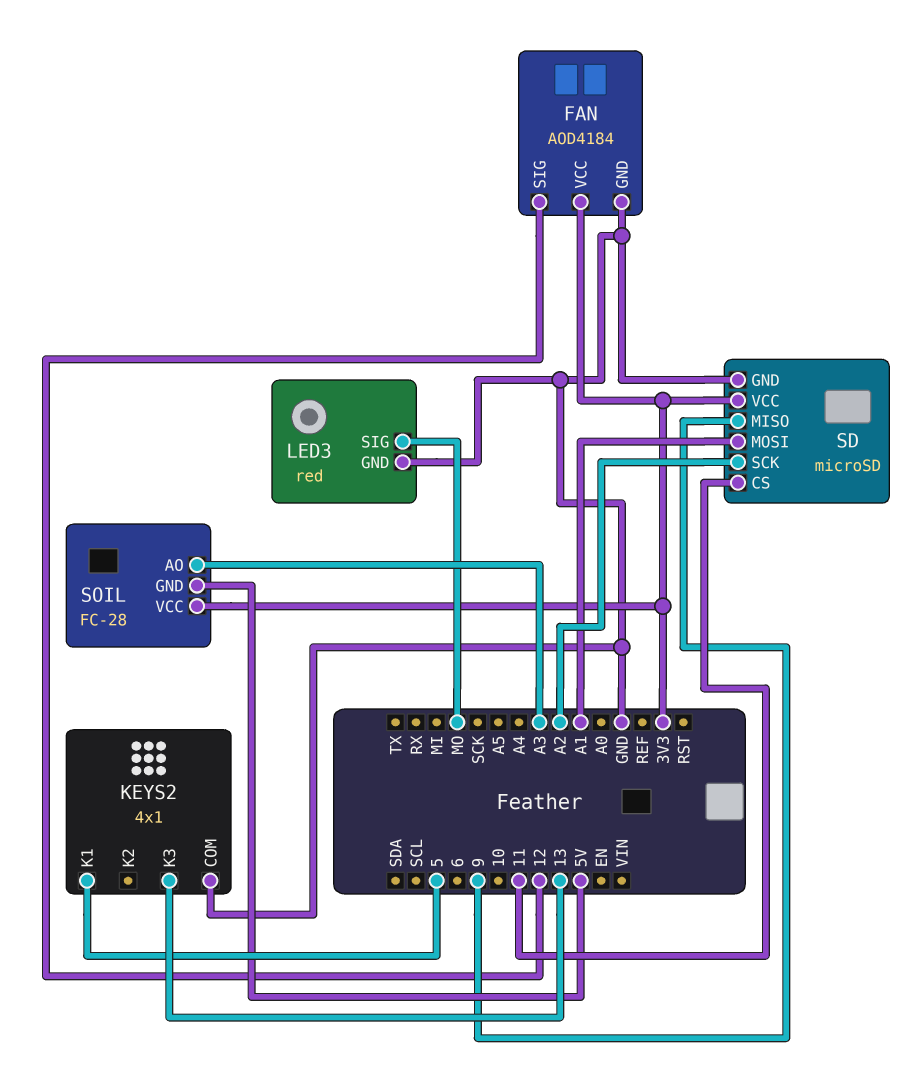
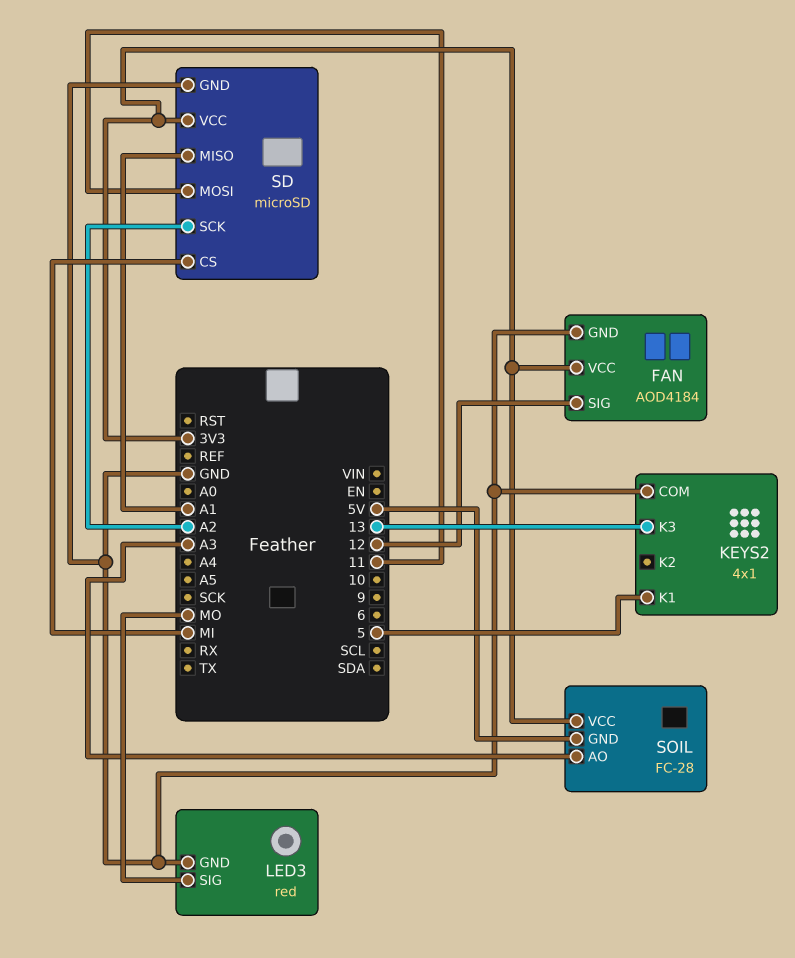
SD pin CS: 11 -> MI
SD pin MISO: 9 -> A1
SD pin MOSI: A1 -> 11

